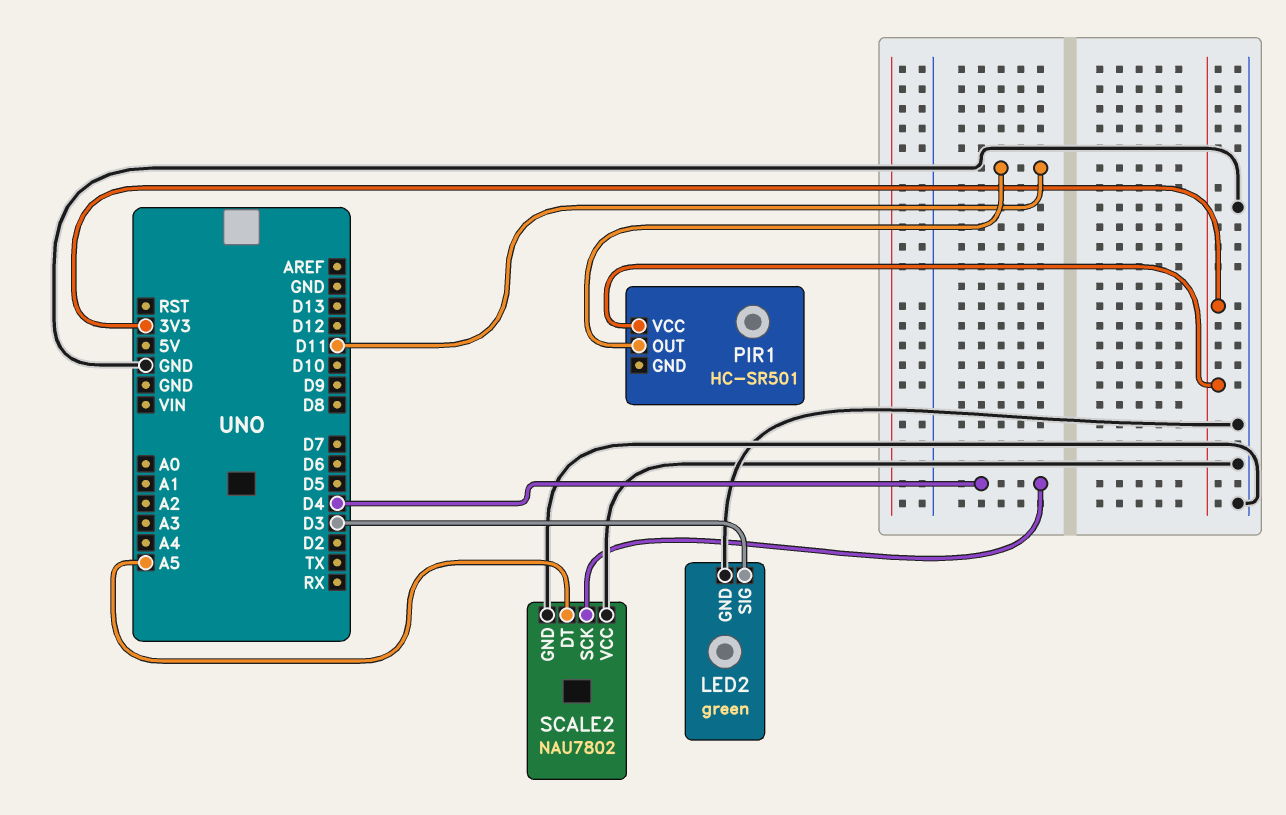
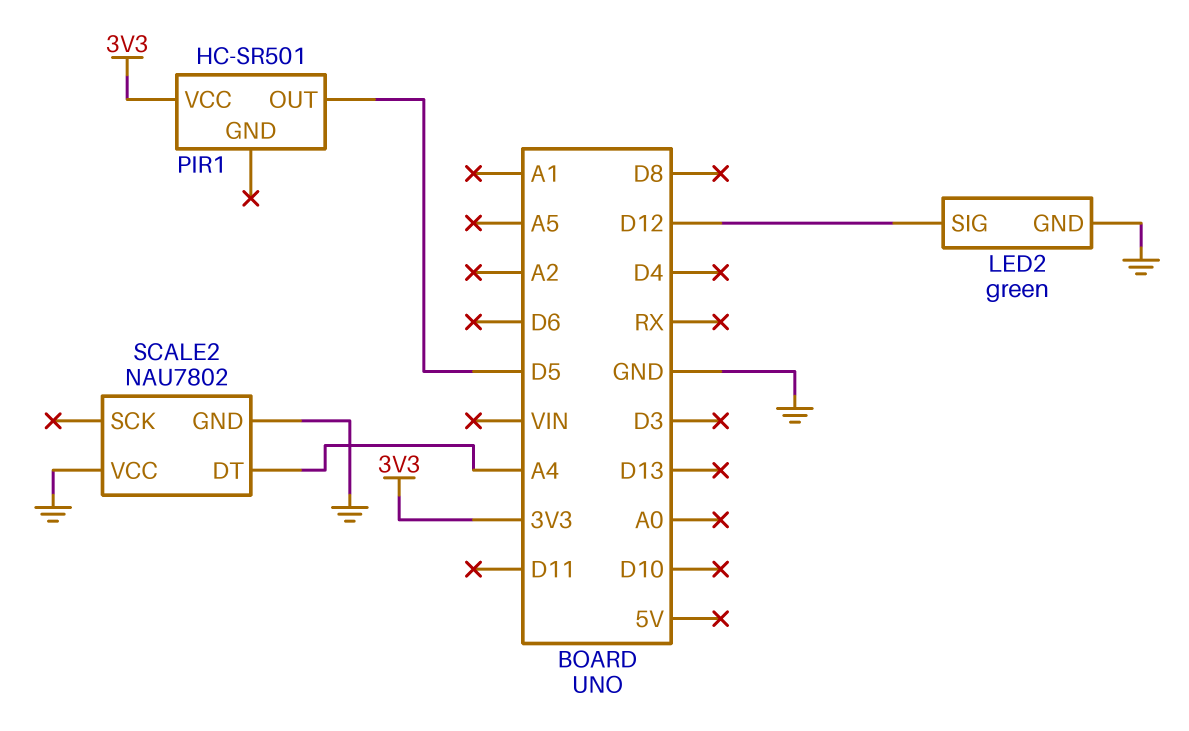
LED2 pin SIG: D3 -> D12
PIR1 pin OUT: D11 -> D5
SCALE2 pin DT: A5 -> A4
SCALE2 pin SCK: D4 -> none

